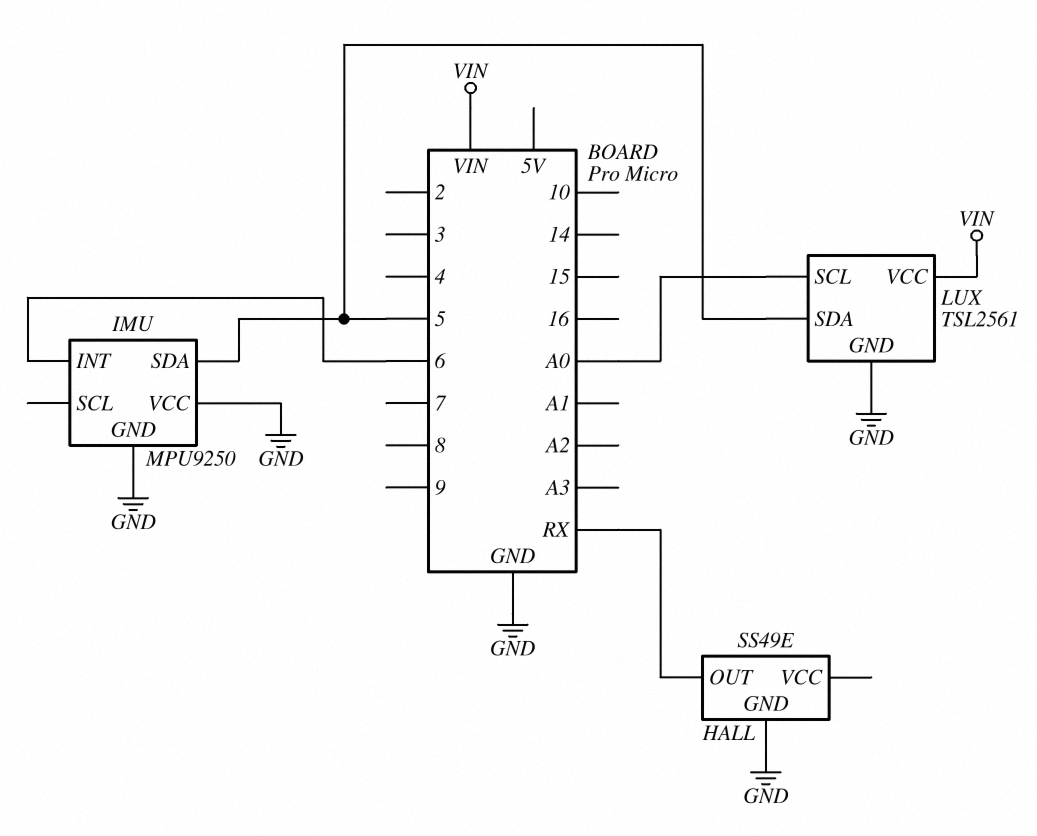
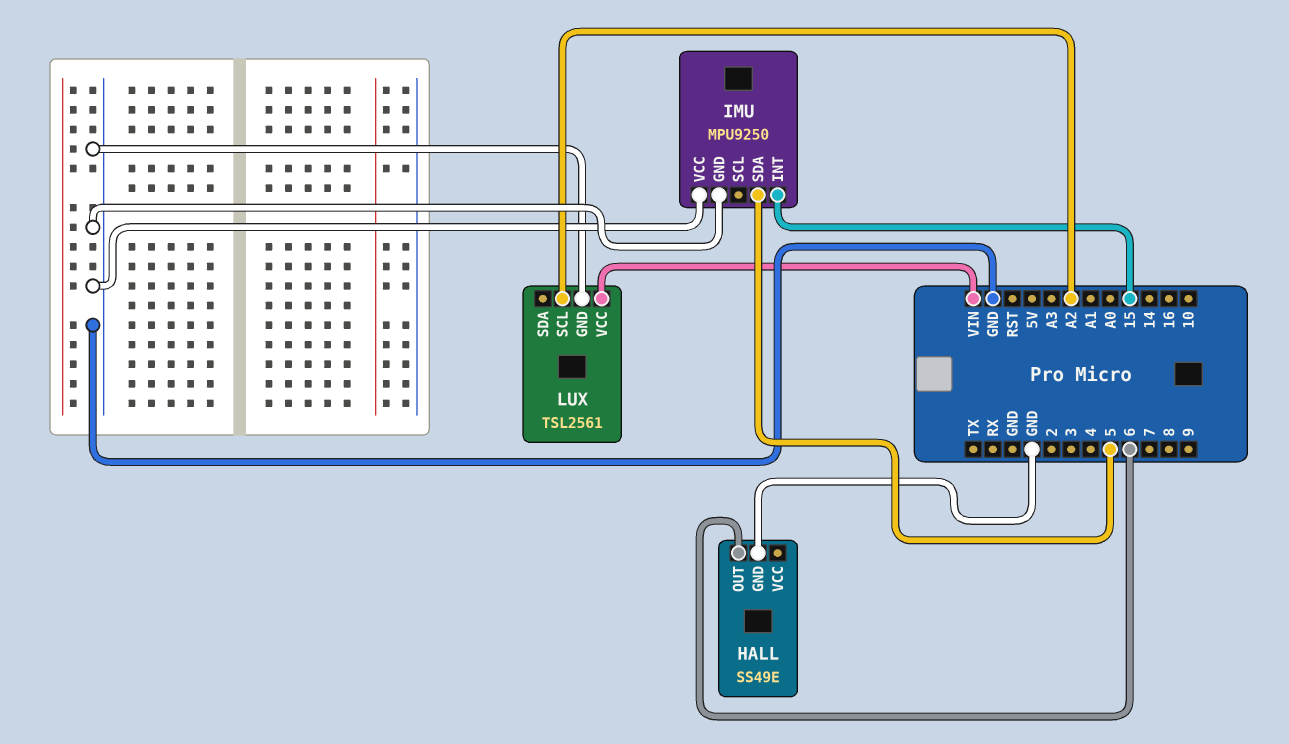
HALL pin OUT: RX -> 6
IMU pin INT: 6 -> 15
LUX pin SCL: A0 -> A2
LUX pin SDA: 5 -> none

